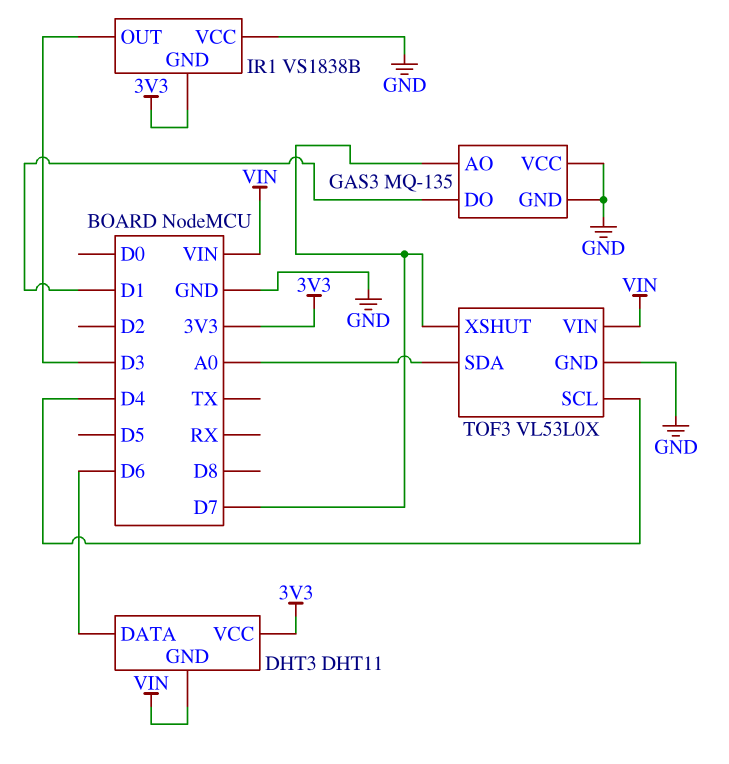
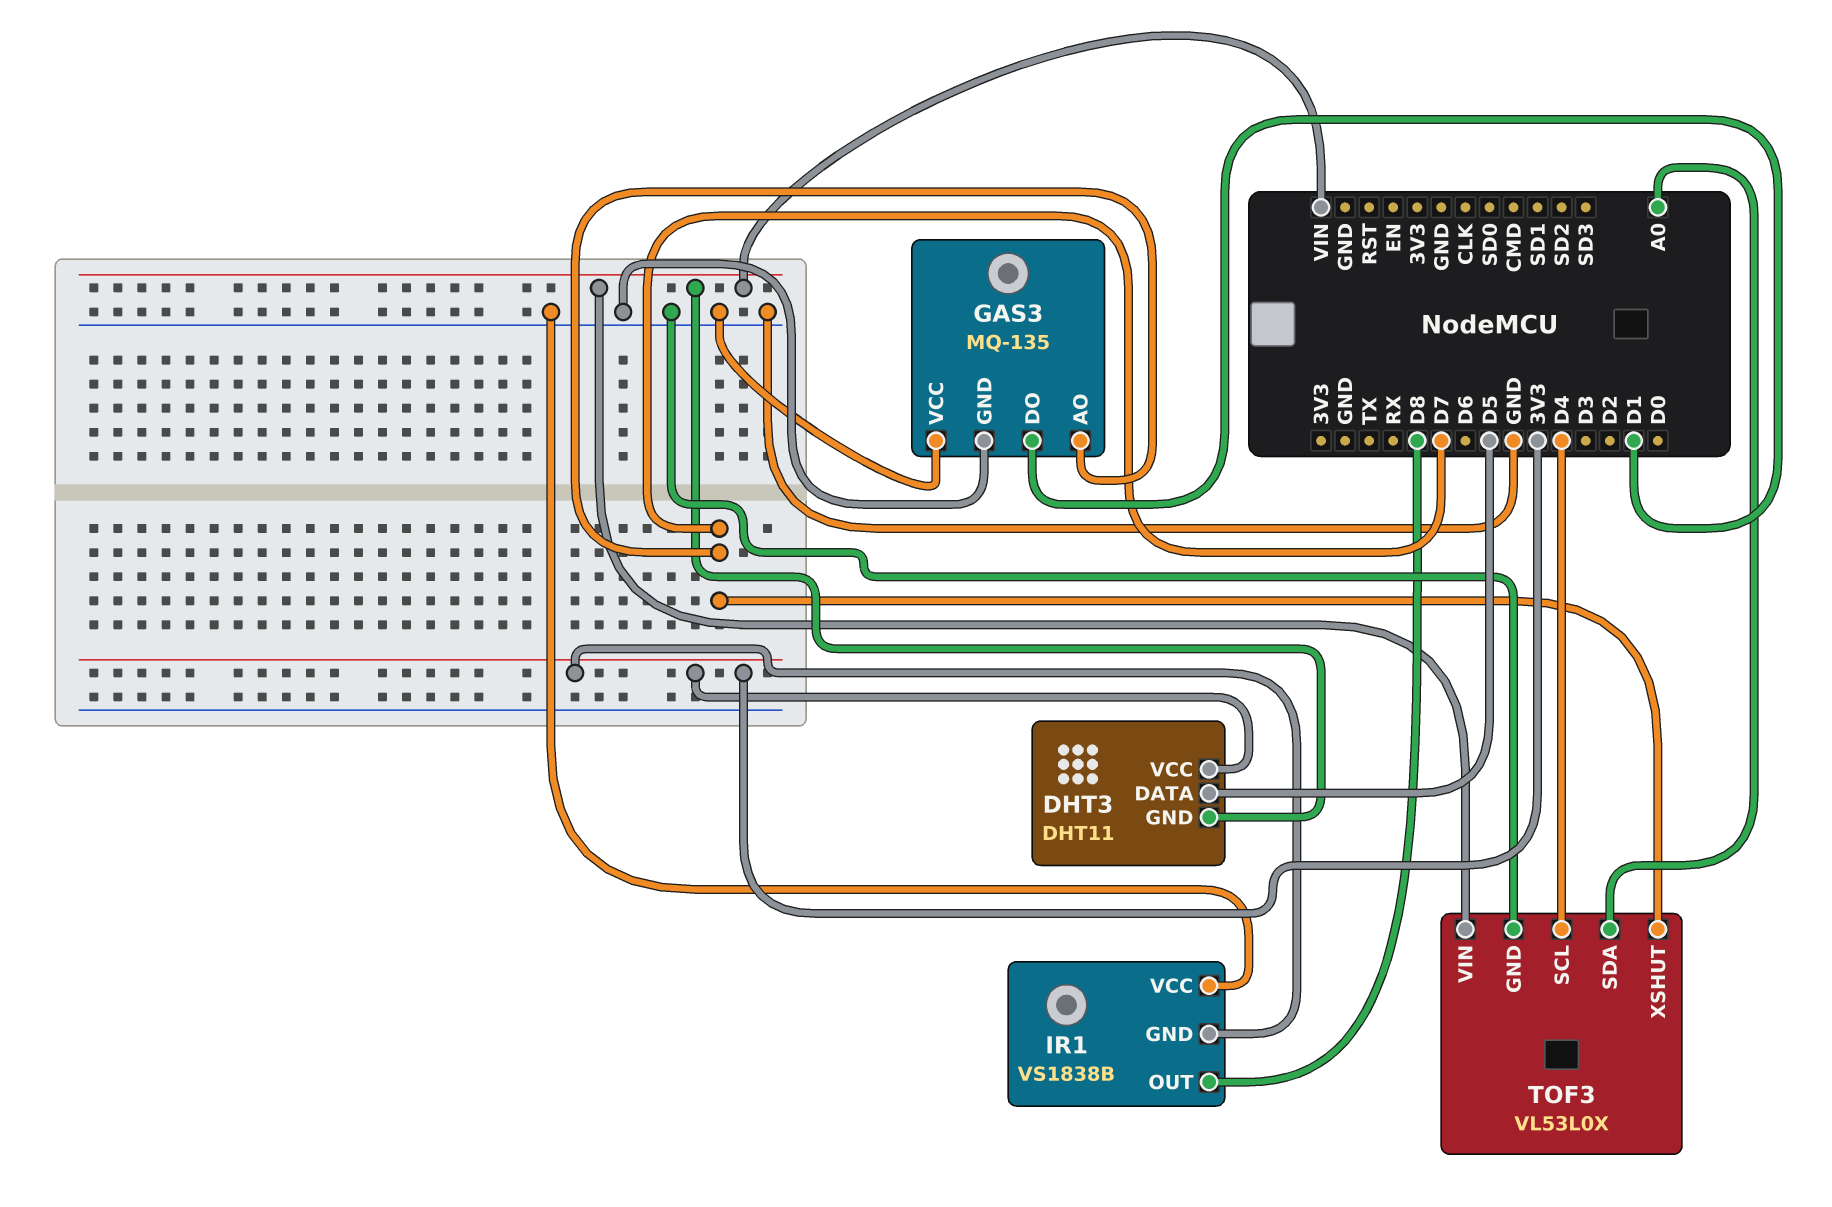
DHT3 pin DATA: D6 -> D5
IR1 pin OUT: D3 -> D8

